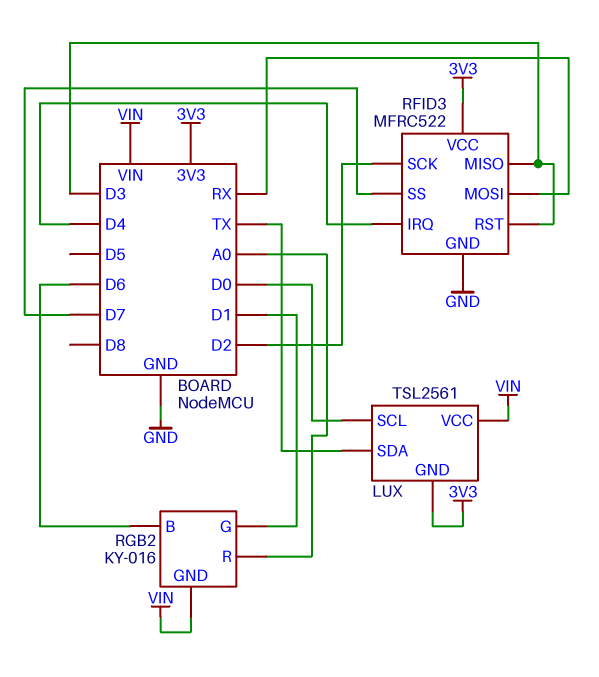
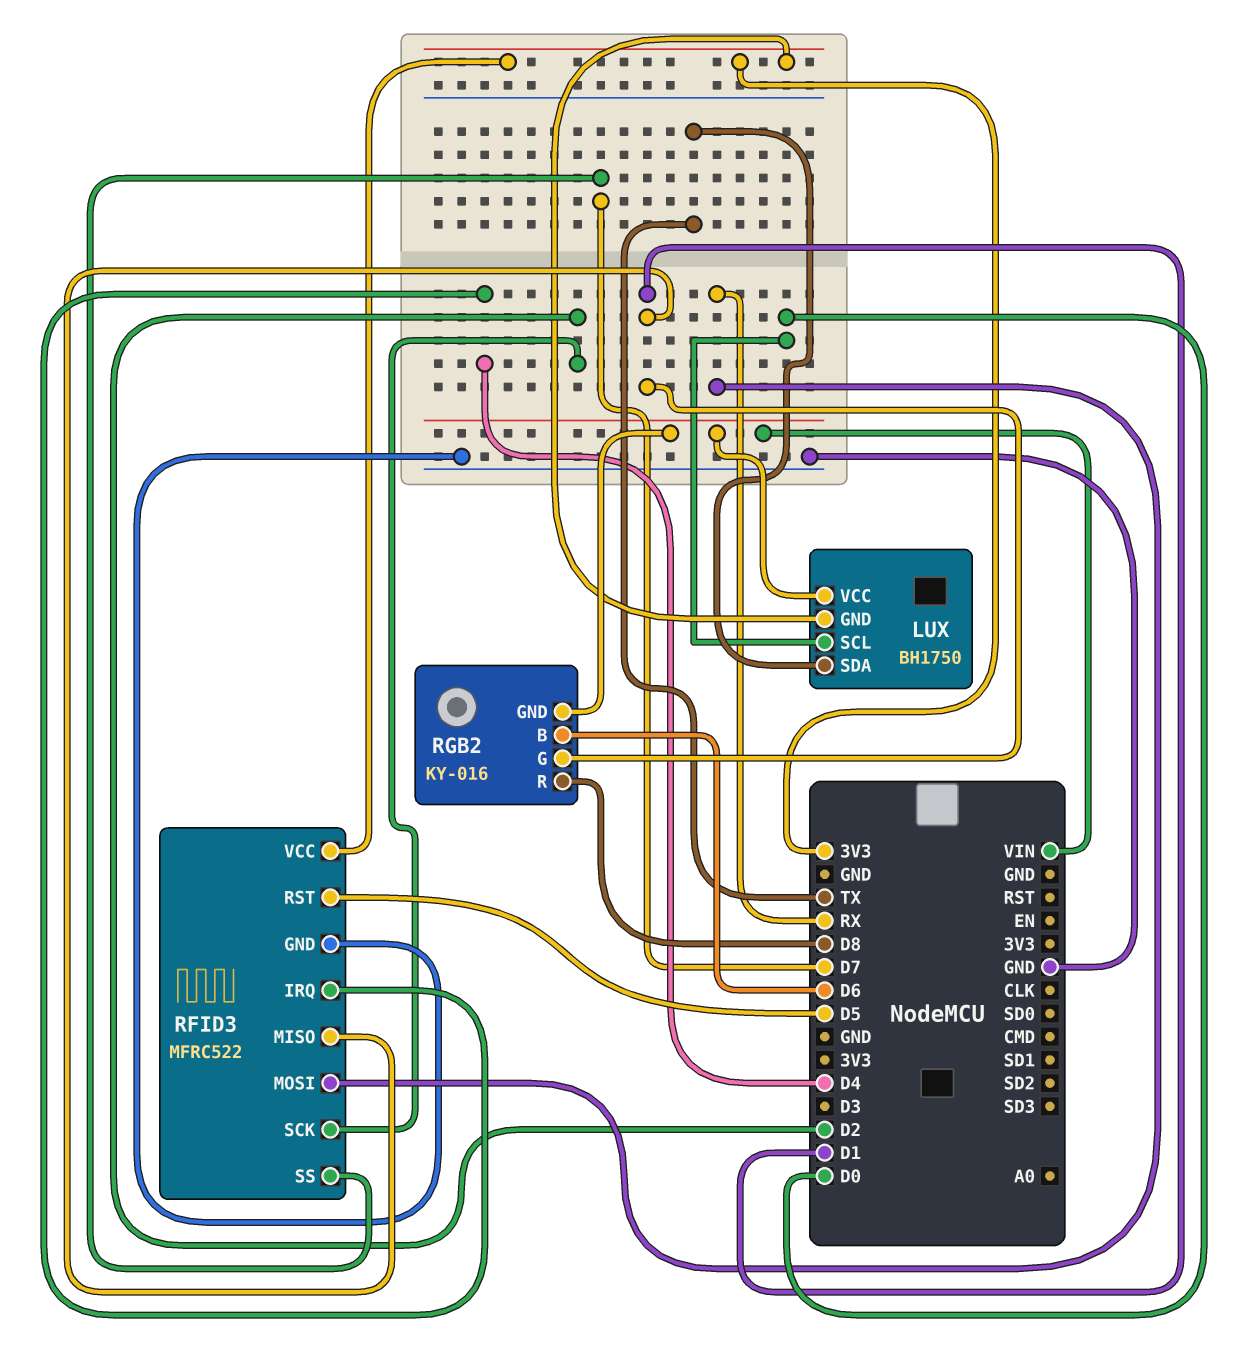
LUX: TSL2561 -> BH1750
RFID3 pin MISO: D3 -> D1
RFID3 pin RST: D3 -> D5
RGB2 pin R: A0 -> D8

